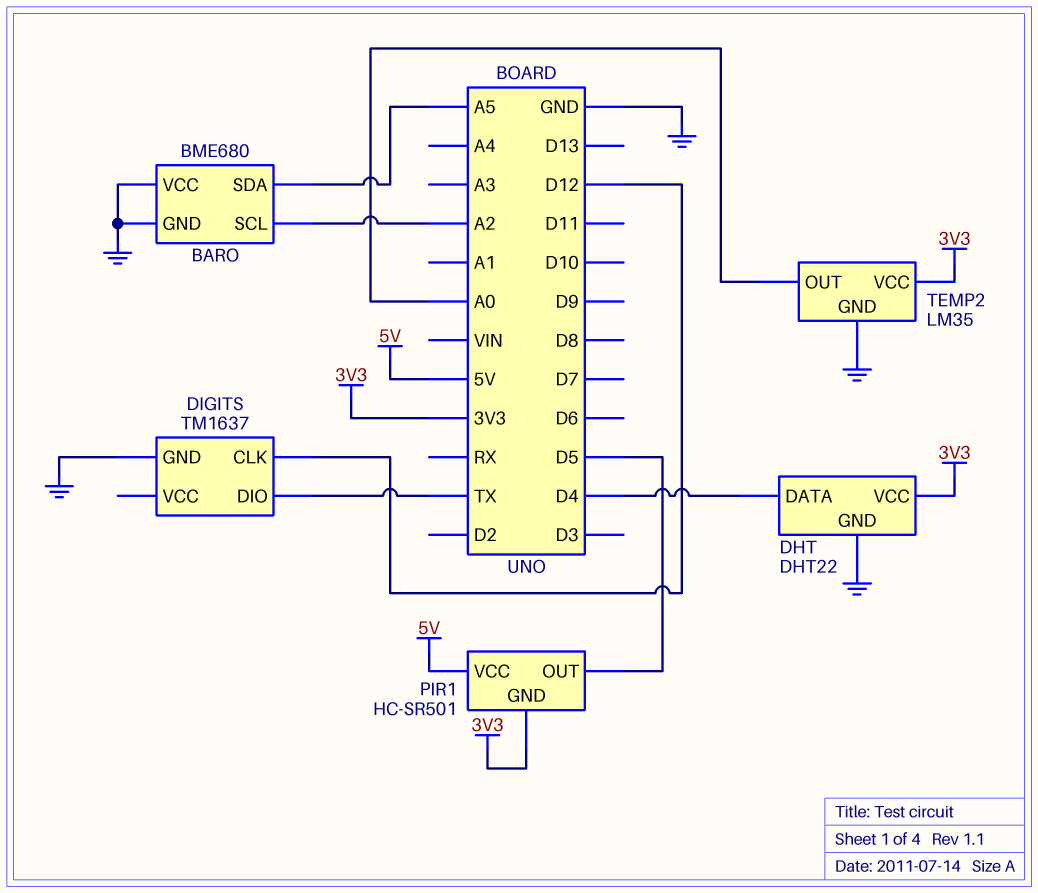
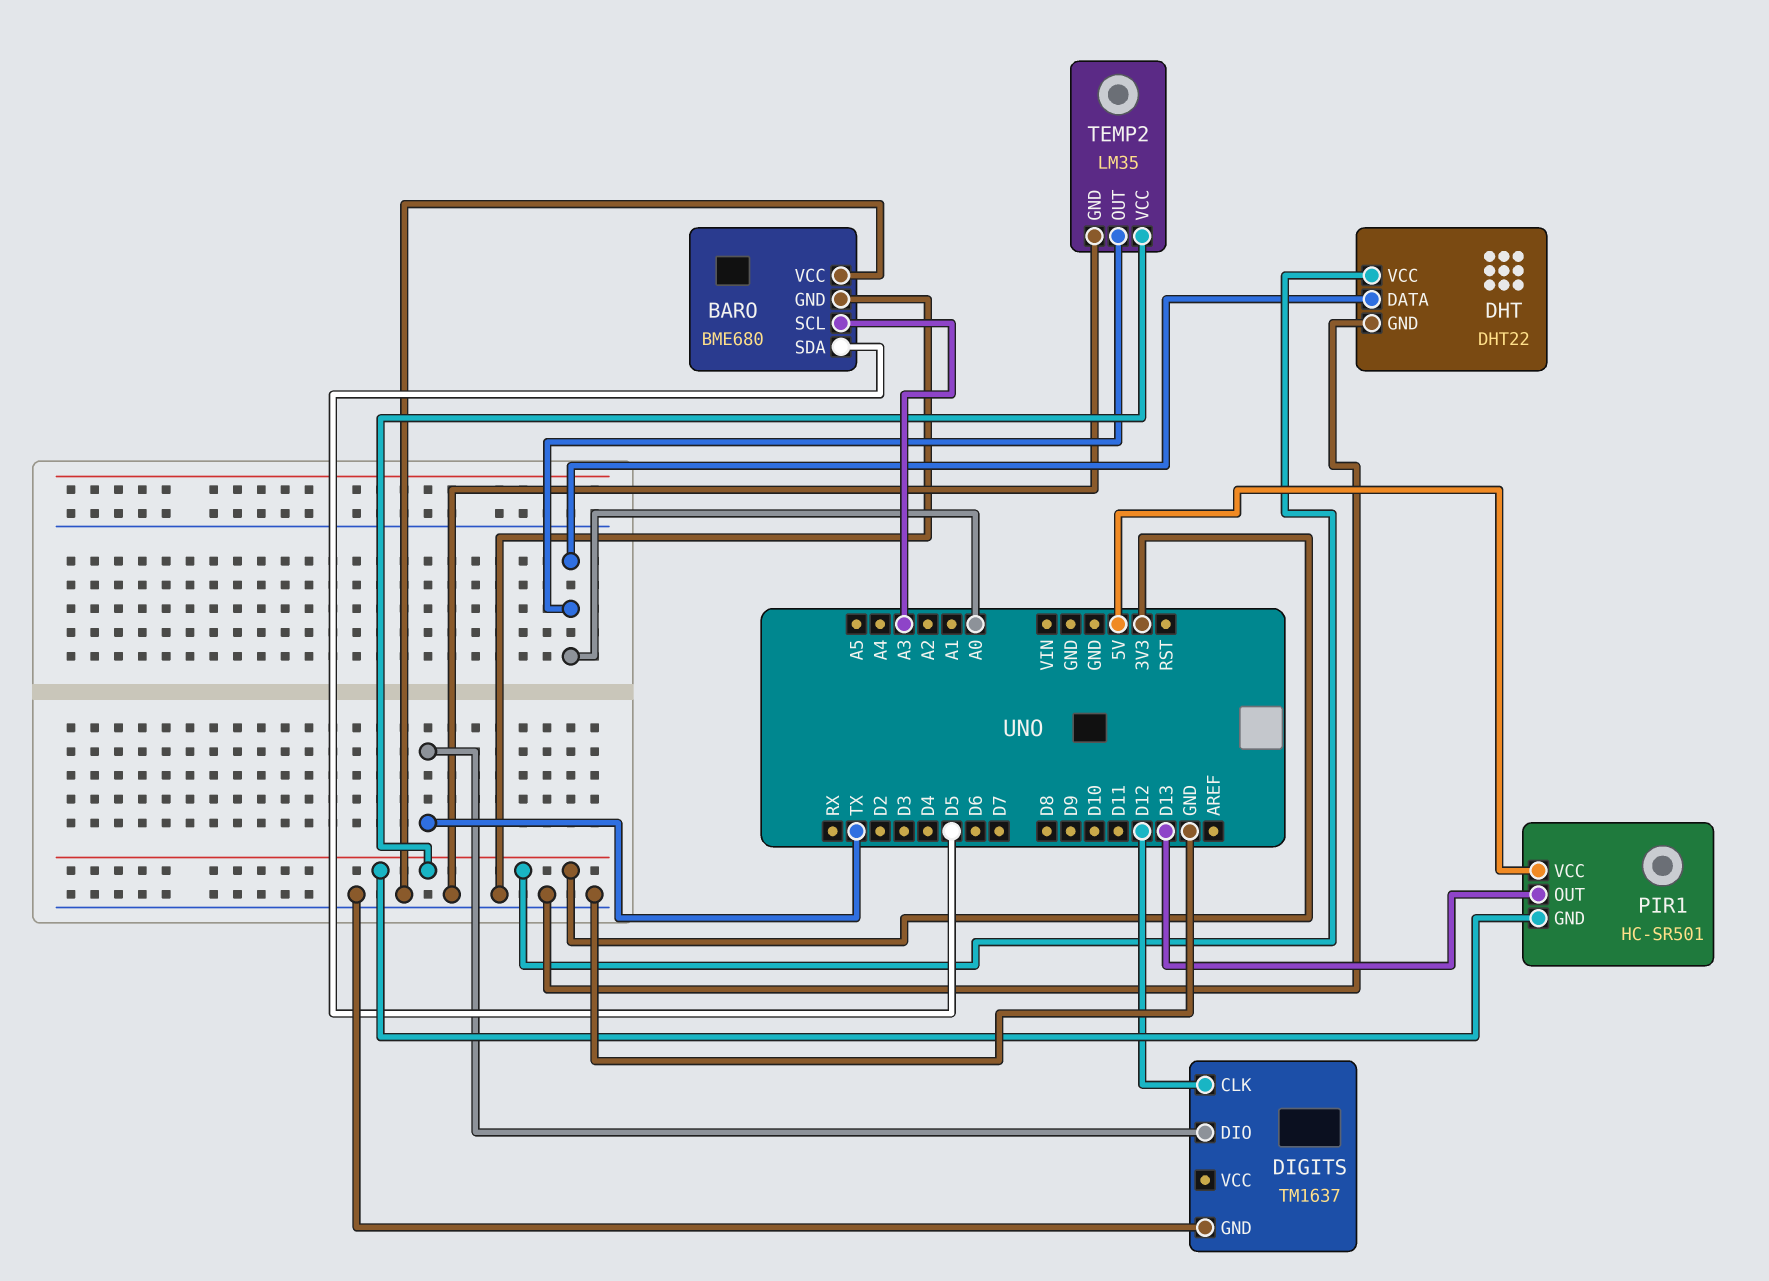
BARO pin SCL: A2 -> A3
BARO pin SDA: A5 -> D5
DHT pin DATA: D4 -> A0
PIR1 pin OUT: D5 -> D13

